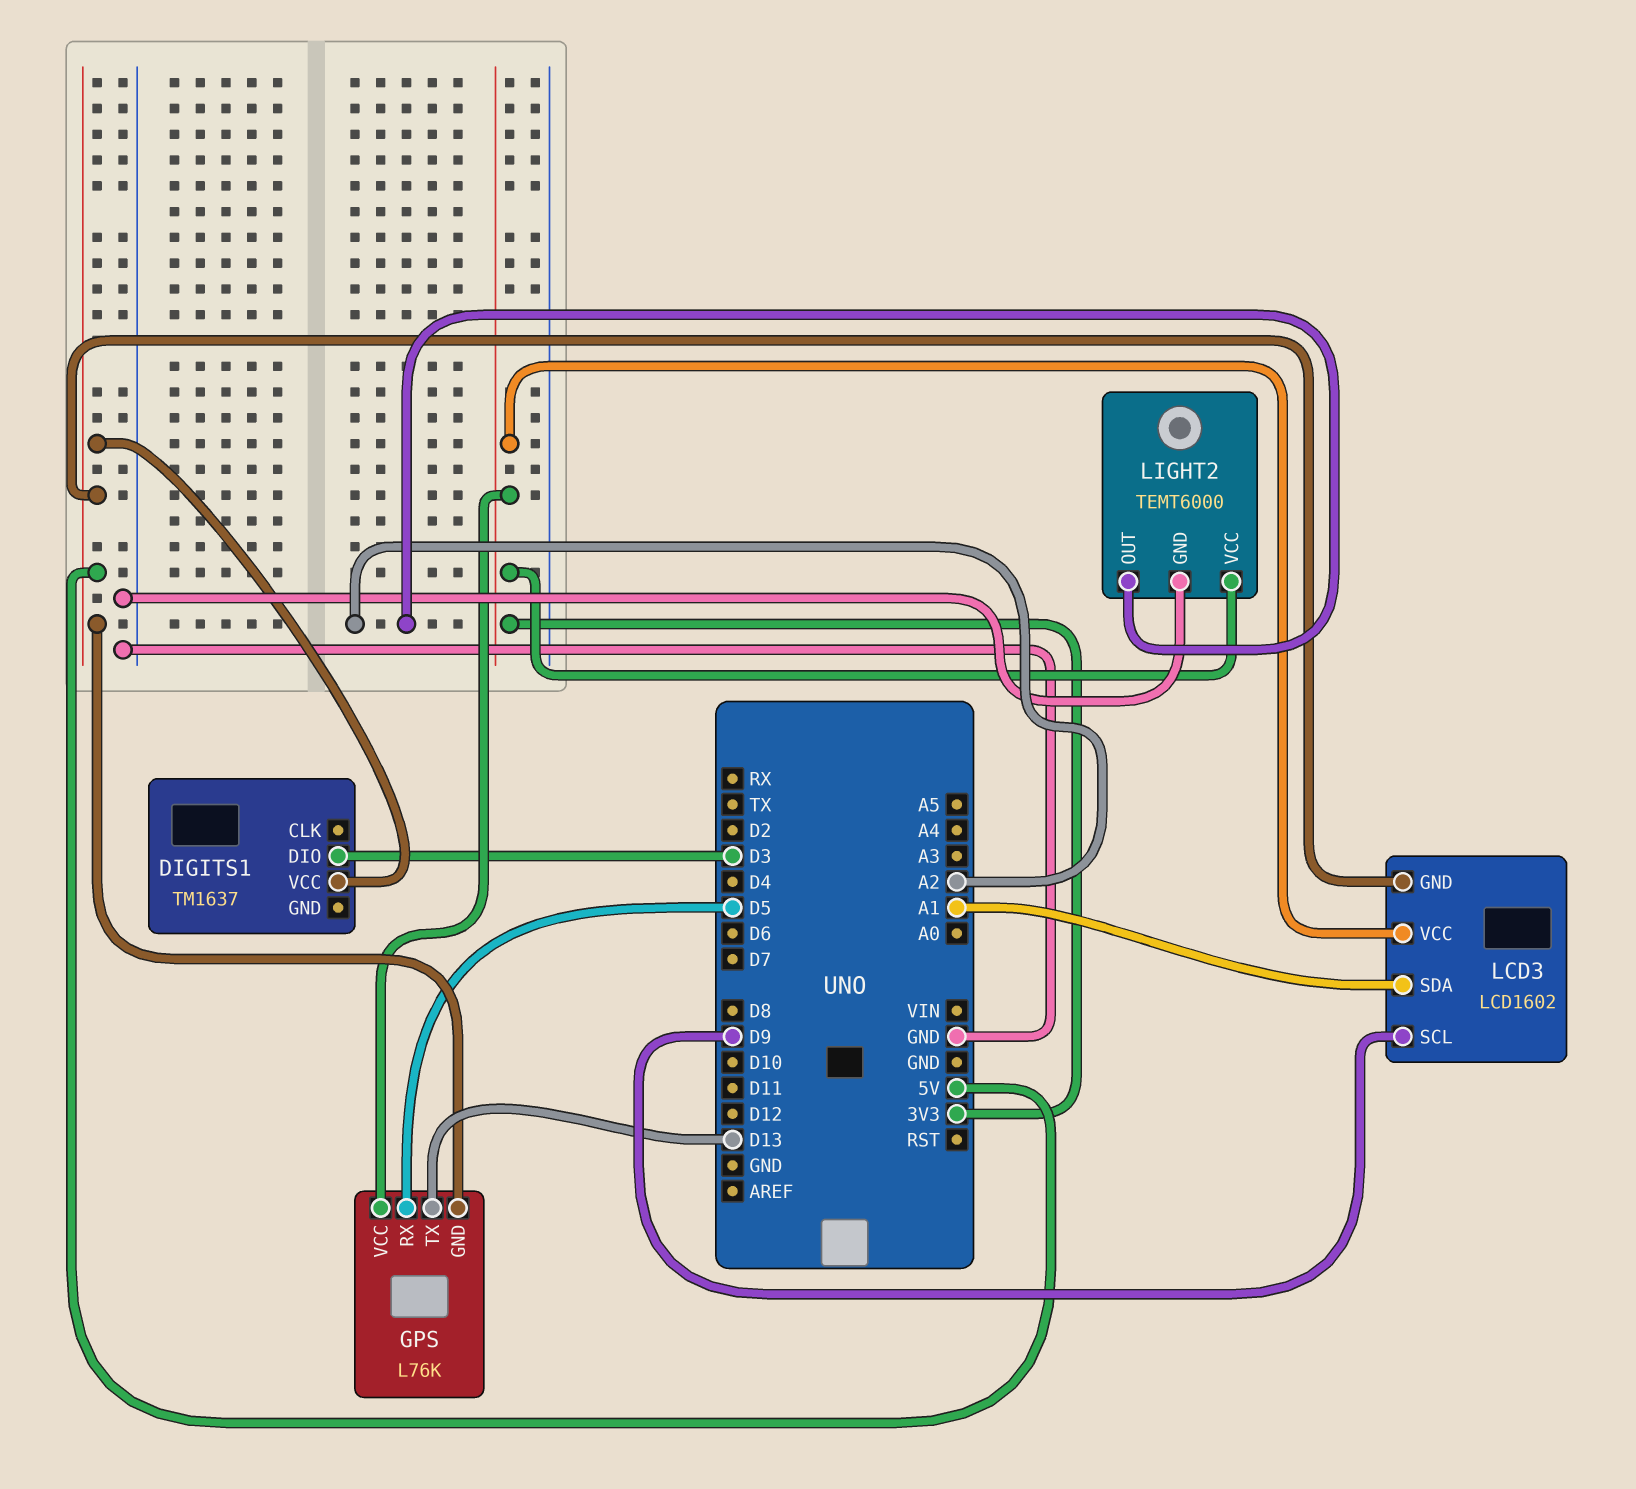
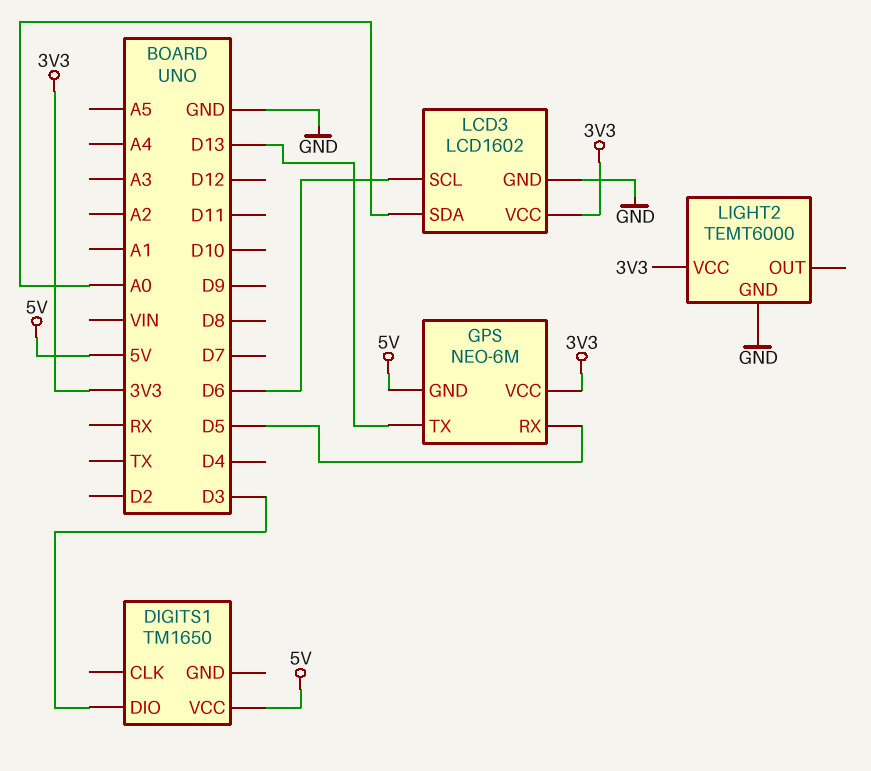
DIGITS1: TM1637 -> TM1650
GPS: L76K -> NEO-6M
LCD3 pin GND: 5V -> GND
LCD3 pin SCL: D9 -> D6
LCD3 pin SDA: A1 -> A0
LIGHT2 pin OUT: A2 -> none

